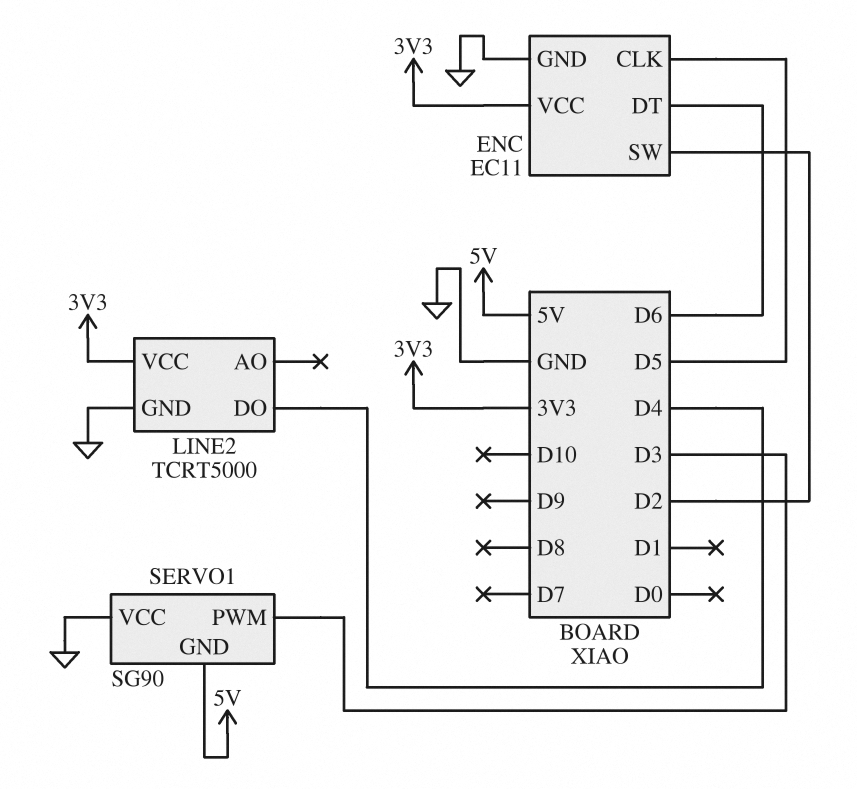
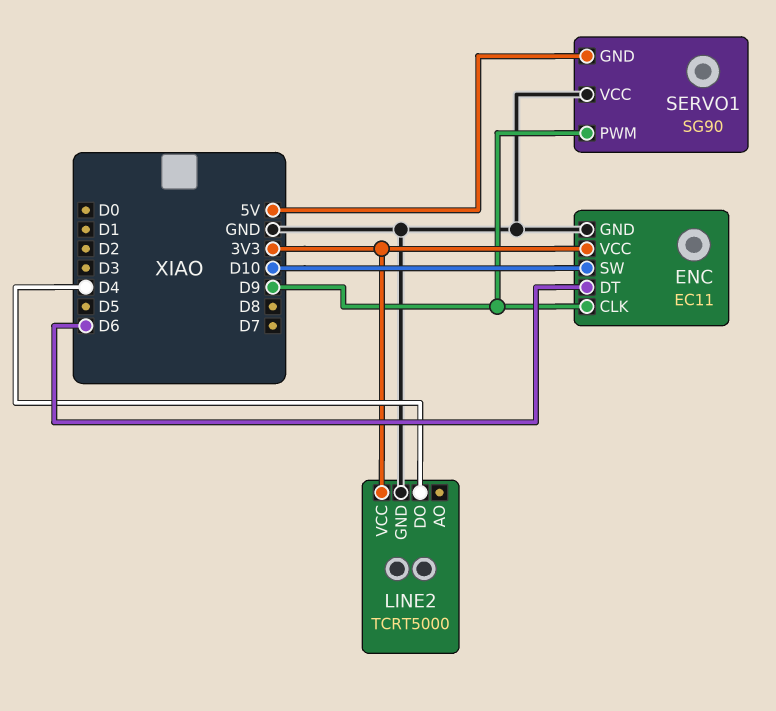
ENC pin CLK: D5 -> D9
ENC pin SW: D2 -> D10
SERVO1 pin PWM: D3 -> D9

